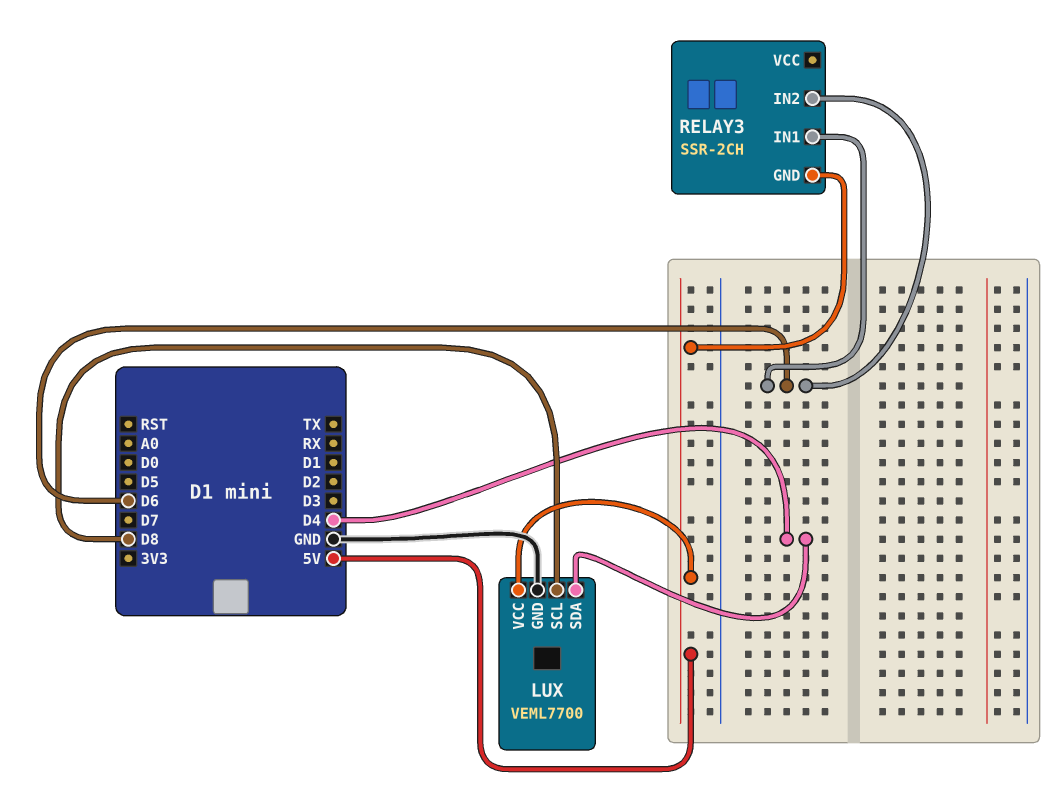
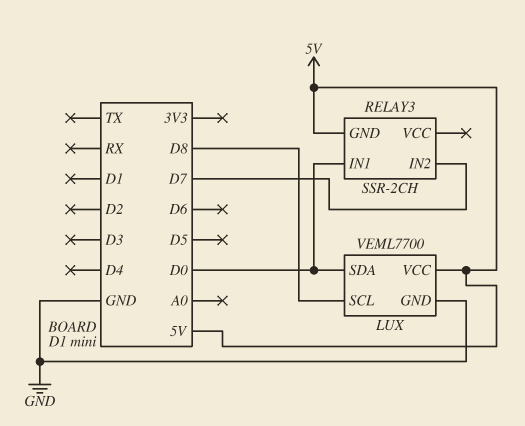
LUX pin SDA: D4 -> D0
RELAY3 pin IN1: D6 -> D0
RELAY3 pin IN2: D6 -> D7

